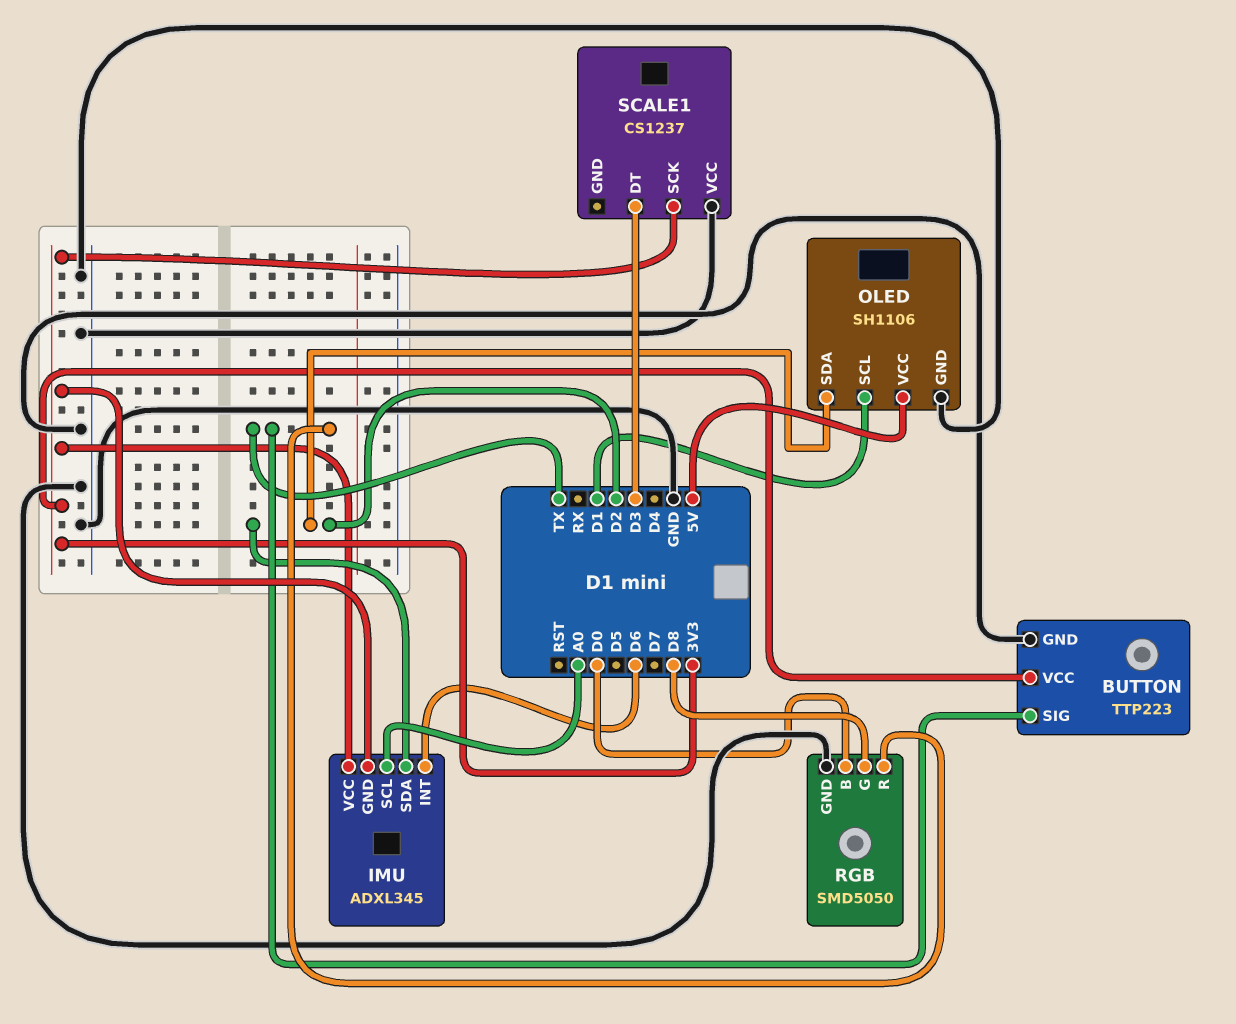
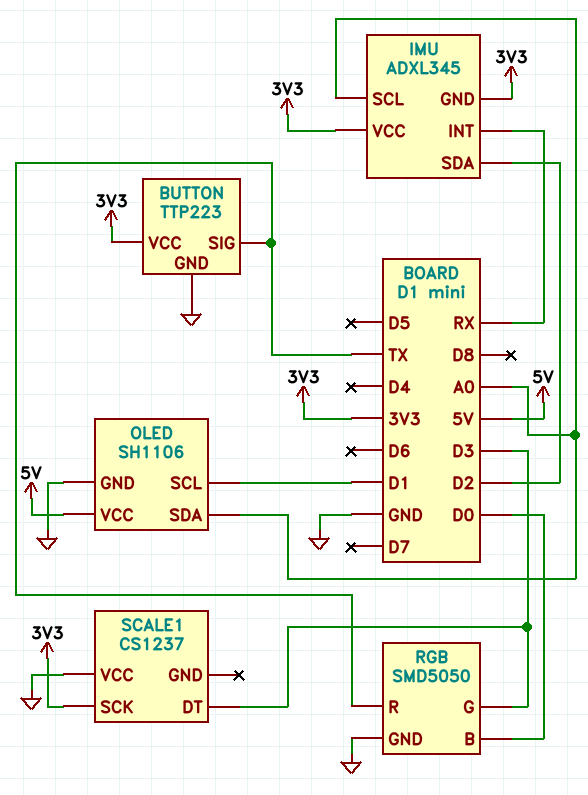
IMU pin INT: D6 -> RX
OLED pin SDA: D2 -> A0
RGB pin G: D8 -> D3

